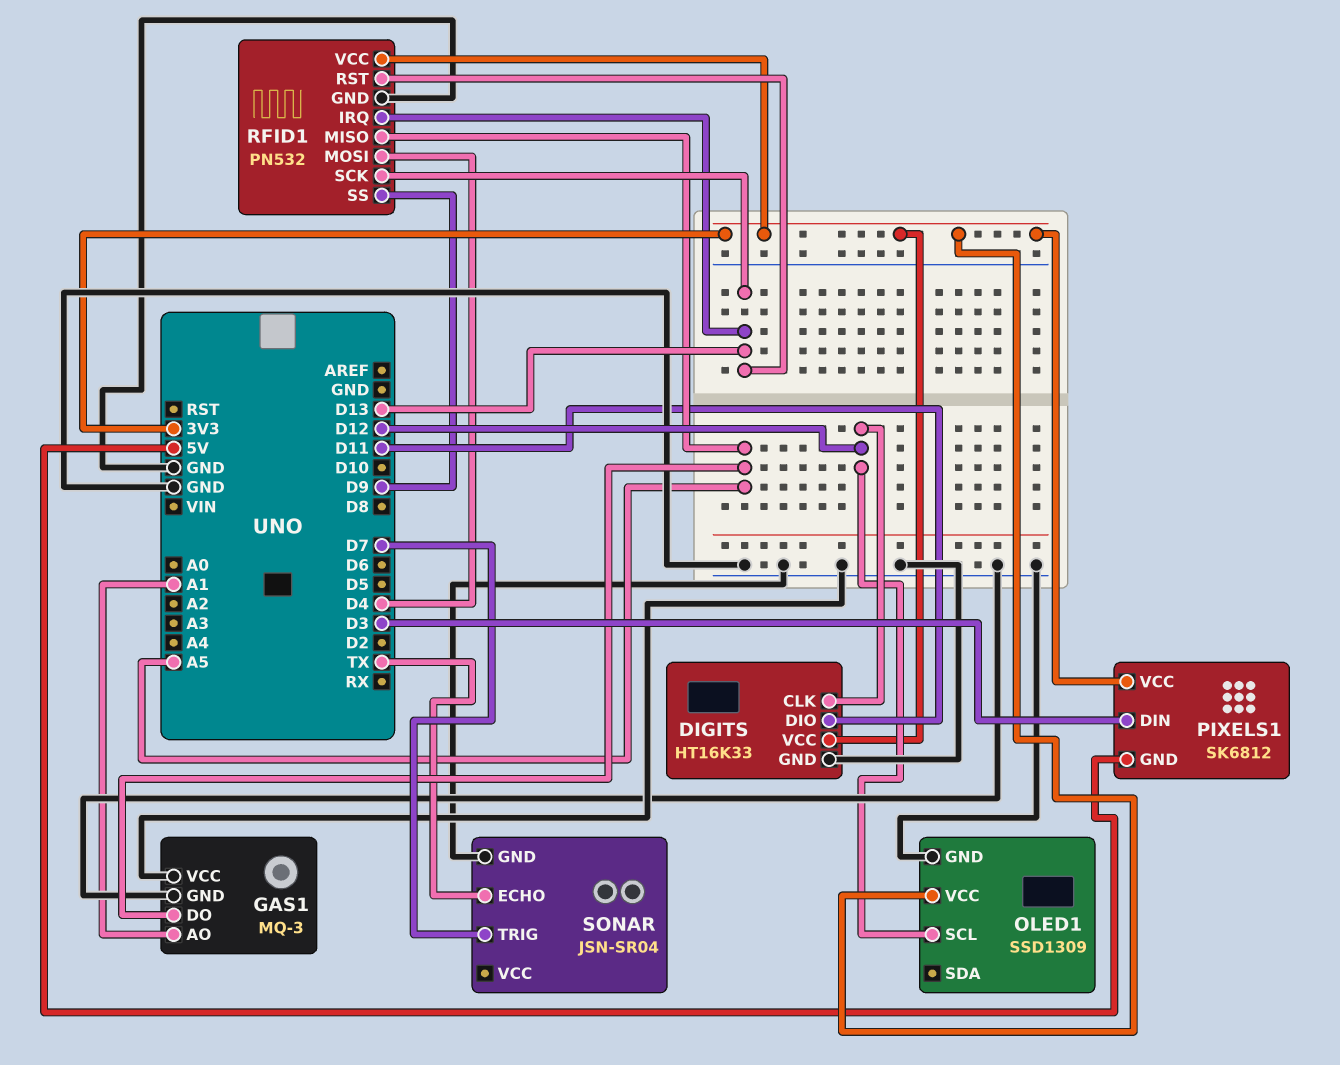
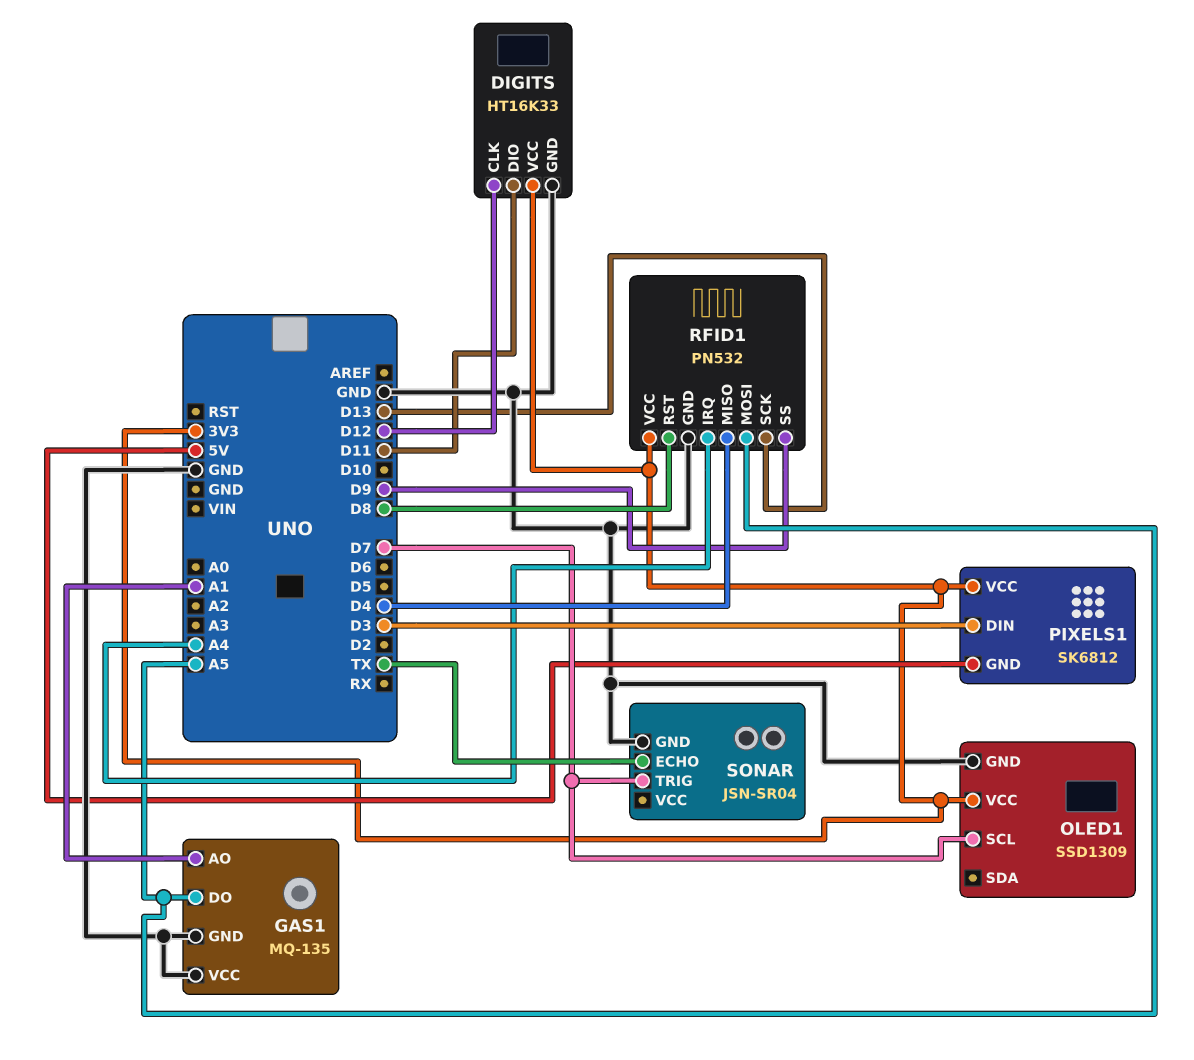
GAS1: MQ-3 -> MQ-135
OLED1 pin SCL: D12 -> D7
RFID1 pin IRQ: D13 -> A4
RFID1 pin MISO: A5 -> D4
RFID1 pin MOSI: D4 -> A5
RFID1 pin RST: D13 -> D8

